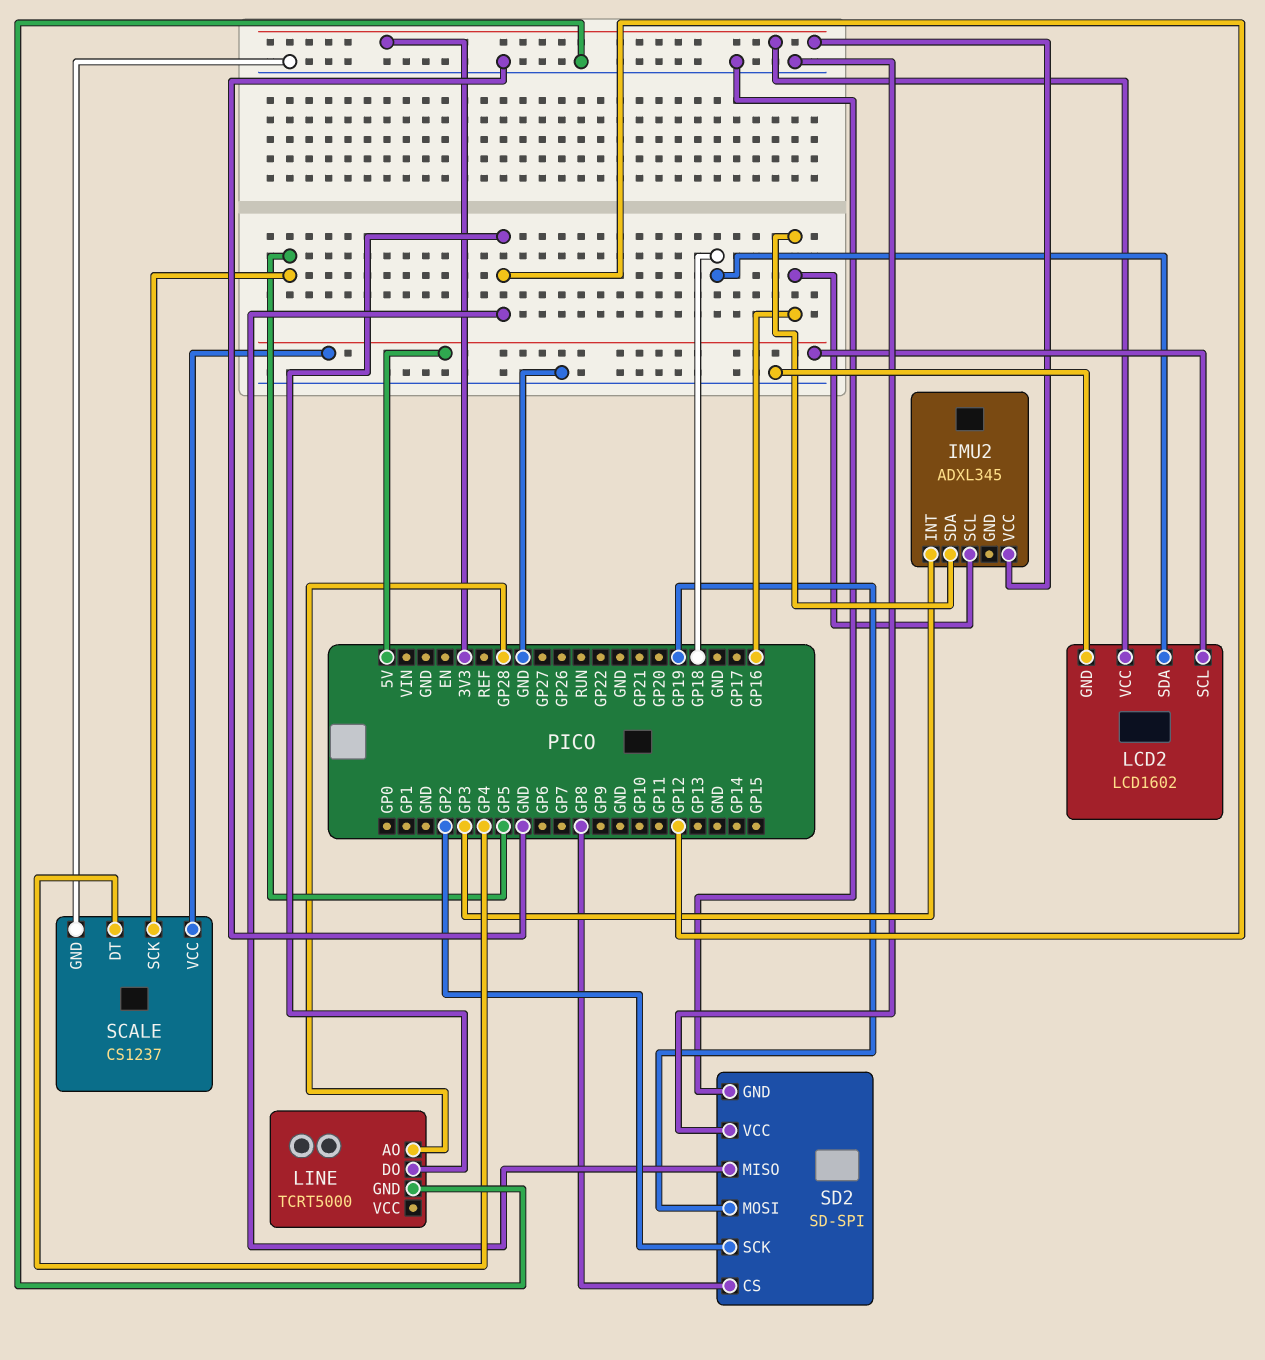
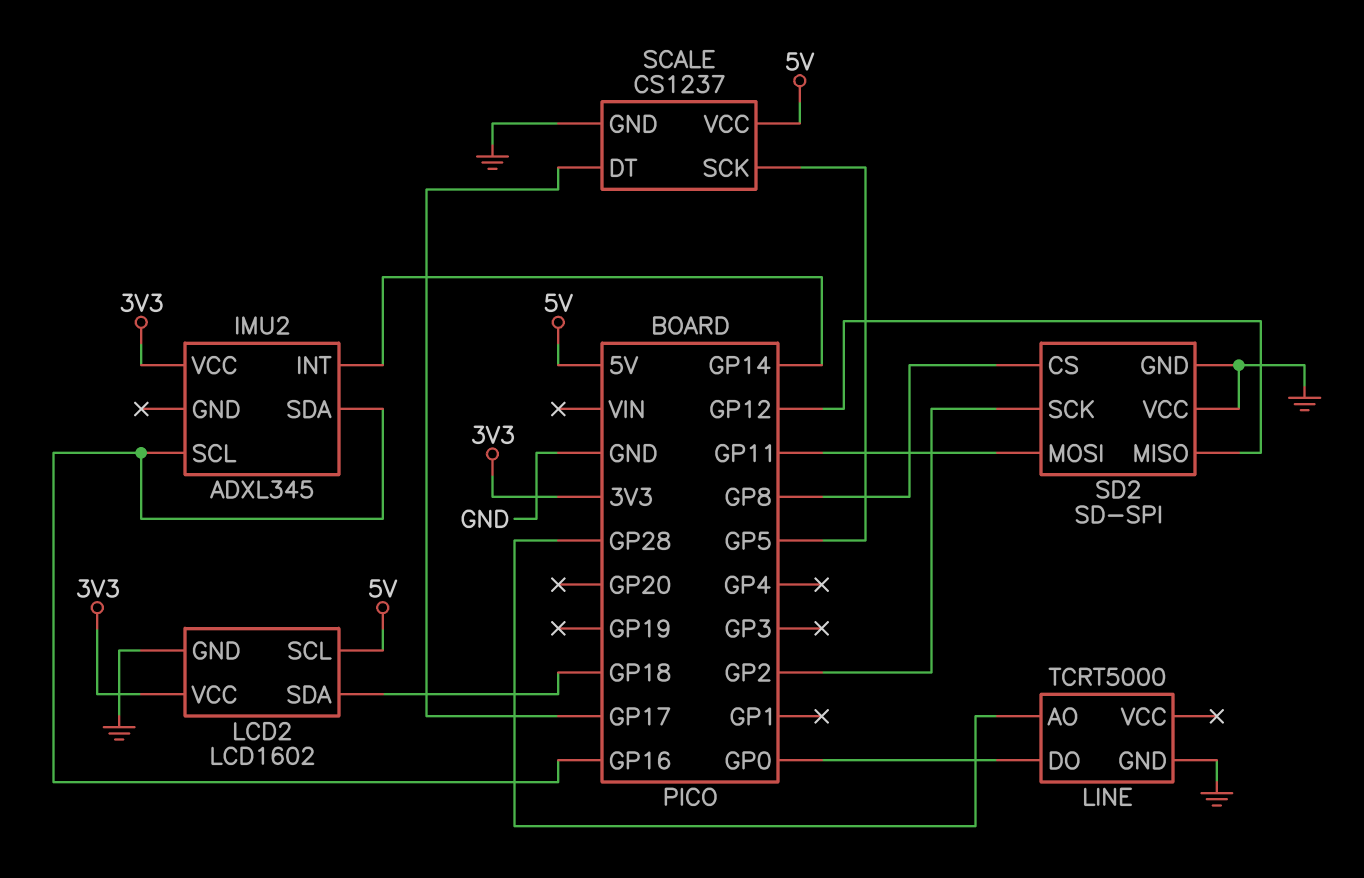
IMU2 pin INT: GP3 -> GP14
LINE pin DO: GP12 -> GP0
SCALE pin DT: GP4 -> GP17
SD2 pin MOSI: GP19 -> GP11

